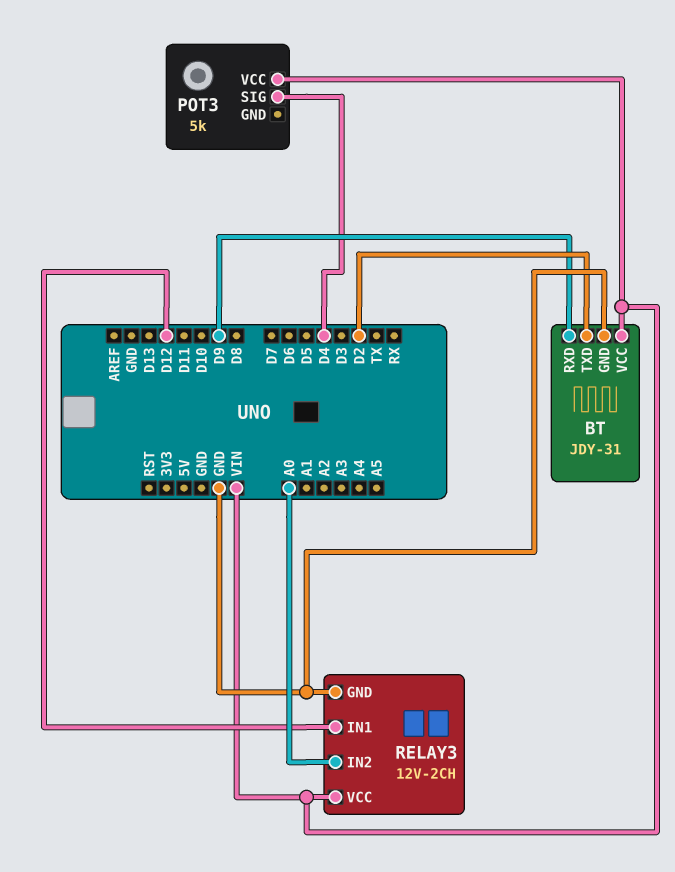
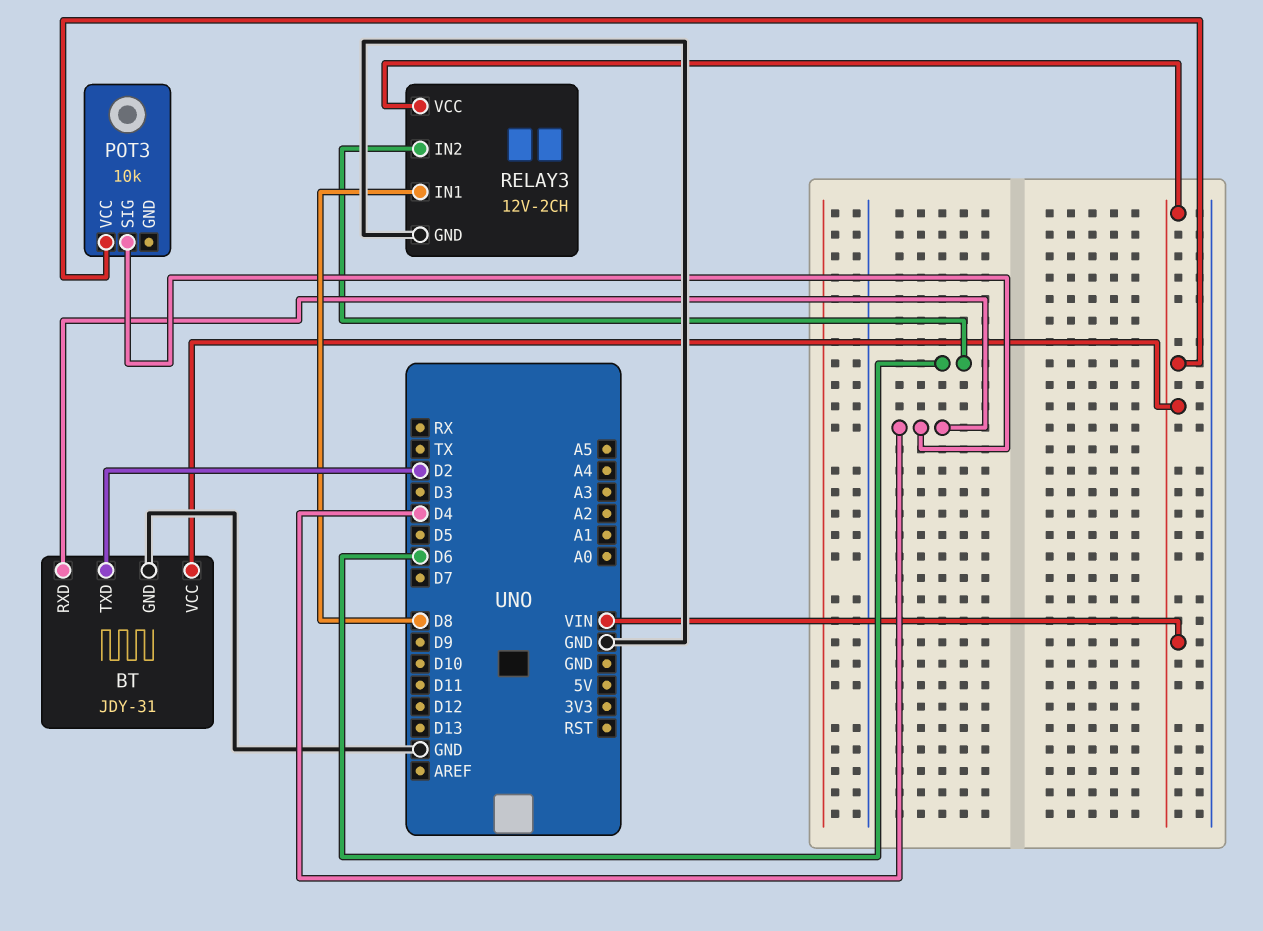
BT pin RXD: D9 -> D4
POT3: 5k -> 10k
RELAY3 pin IN1: D12 -> D8
RELAY3 pin IN2: A0 -> D6

